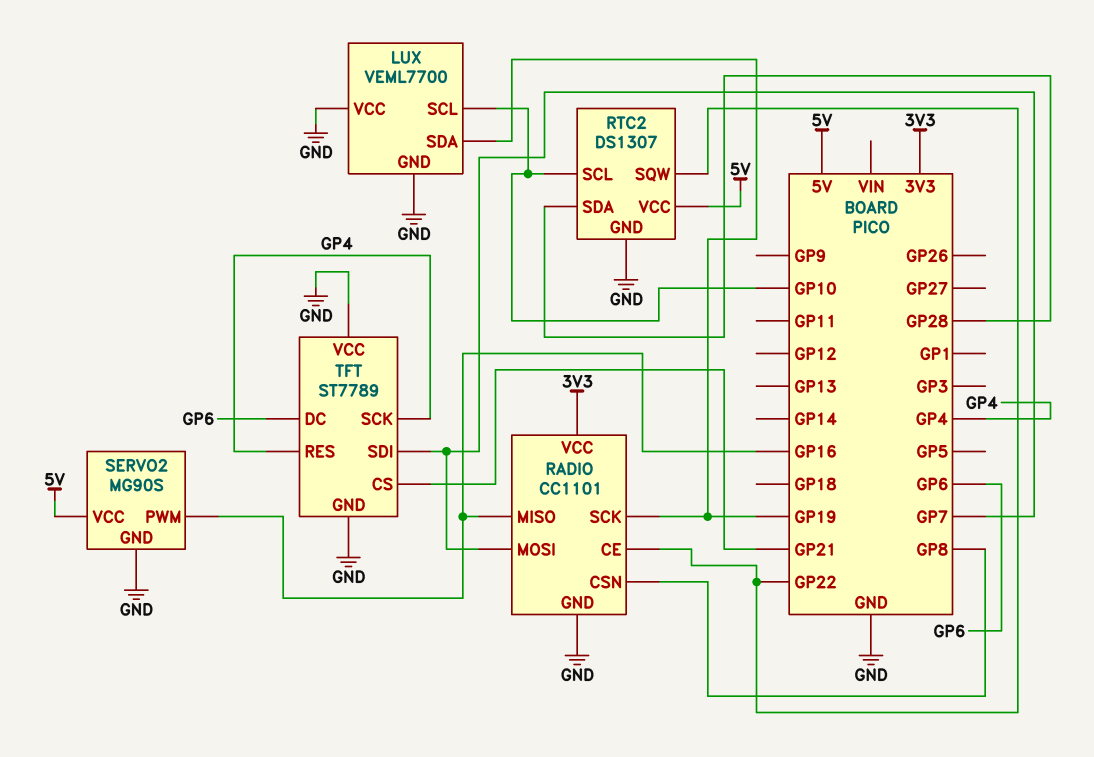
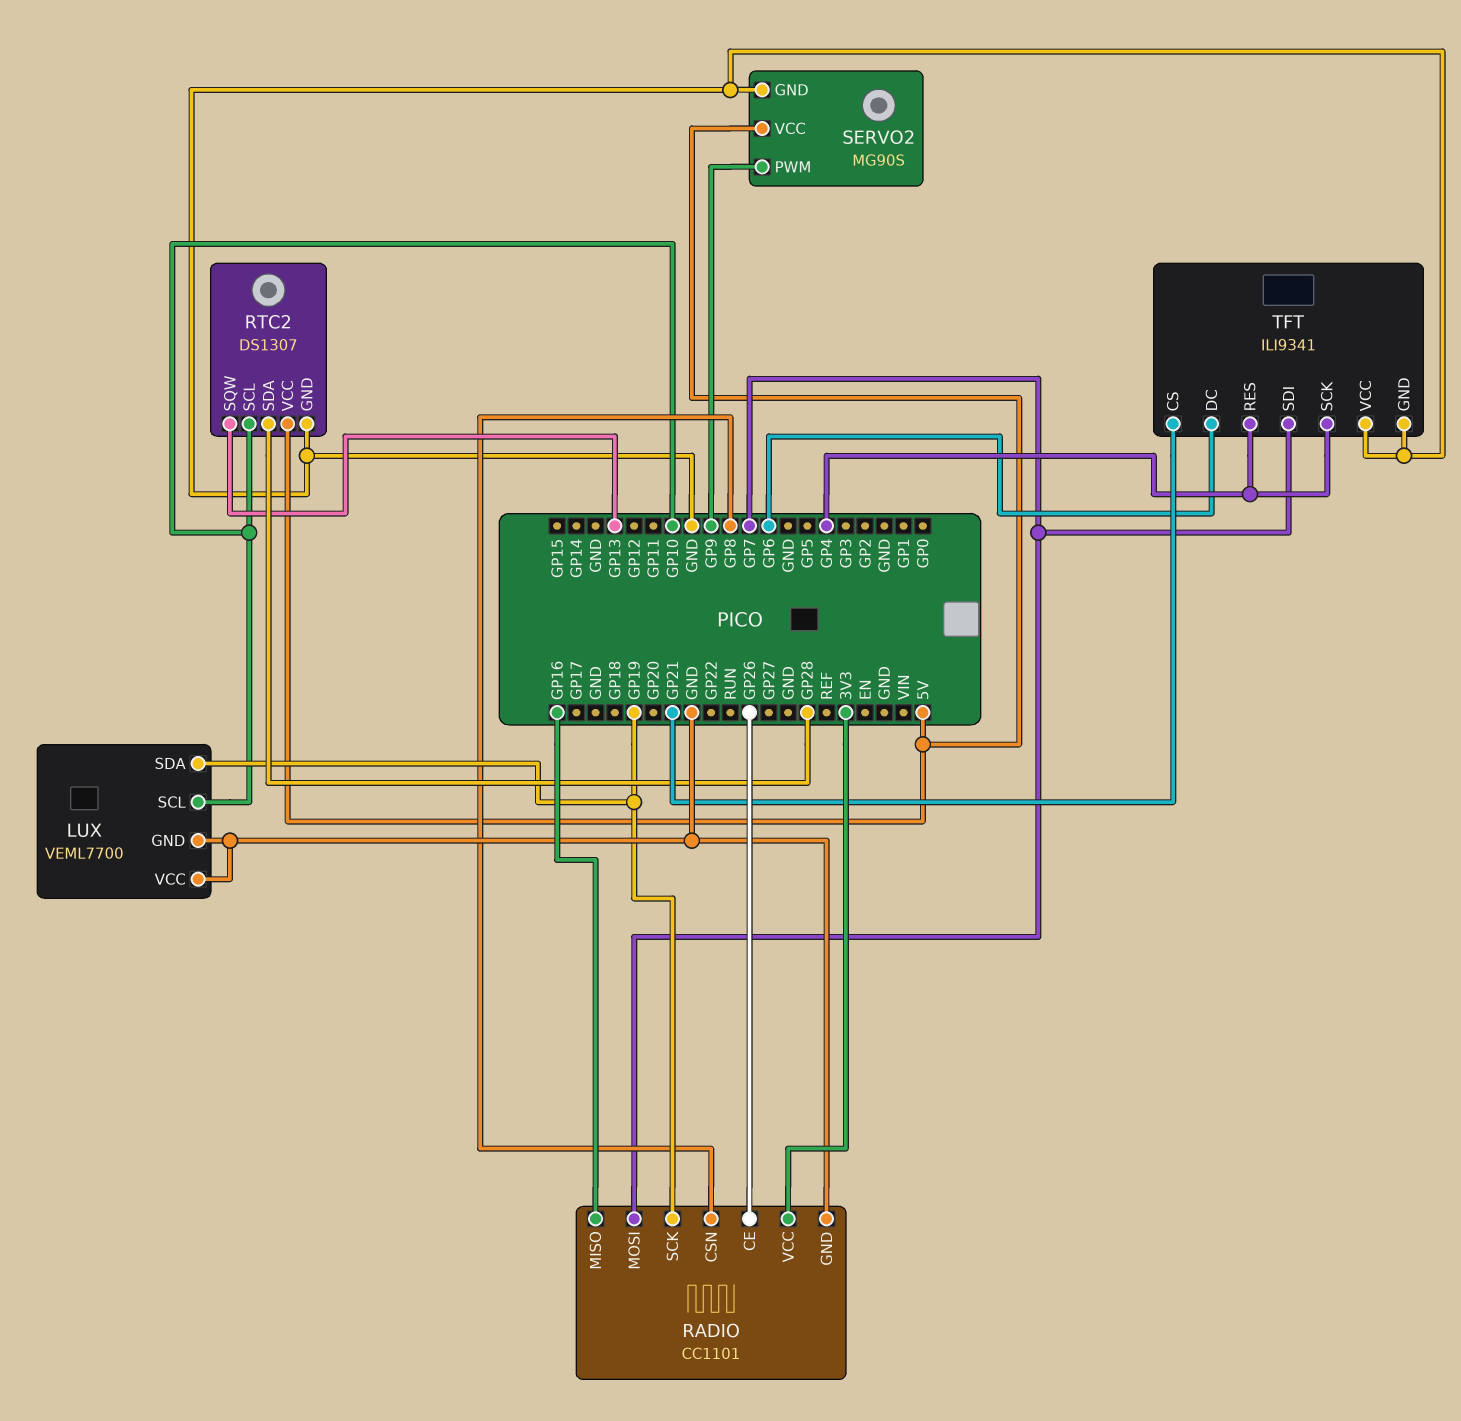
RADIO pin CE: GP22 -> GP26
RTC2 pin SQW: GP22 -> GP13
SERVO2 pin PWM: GP16 -> GP9
TFT: ST7789 -> ILI9341

